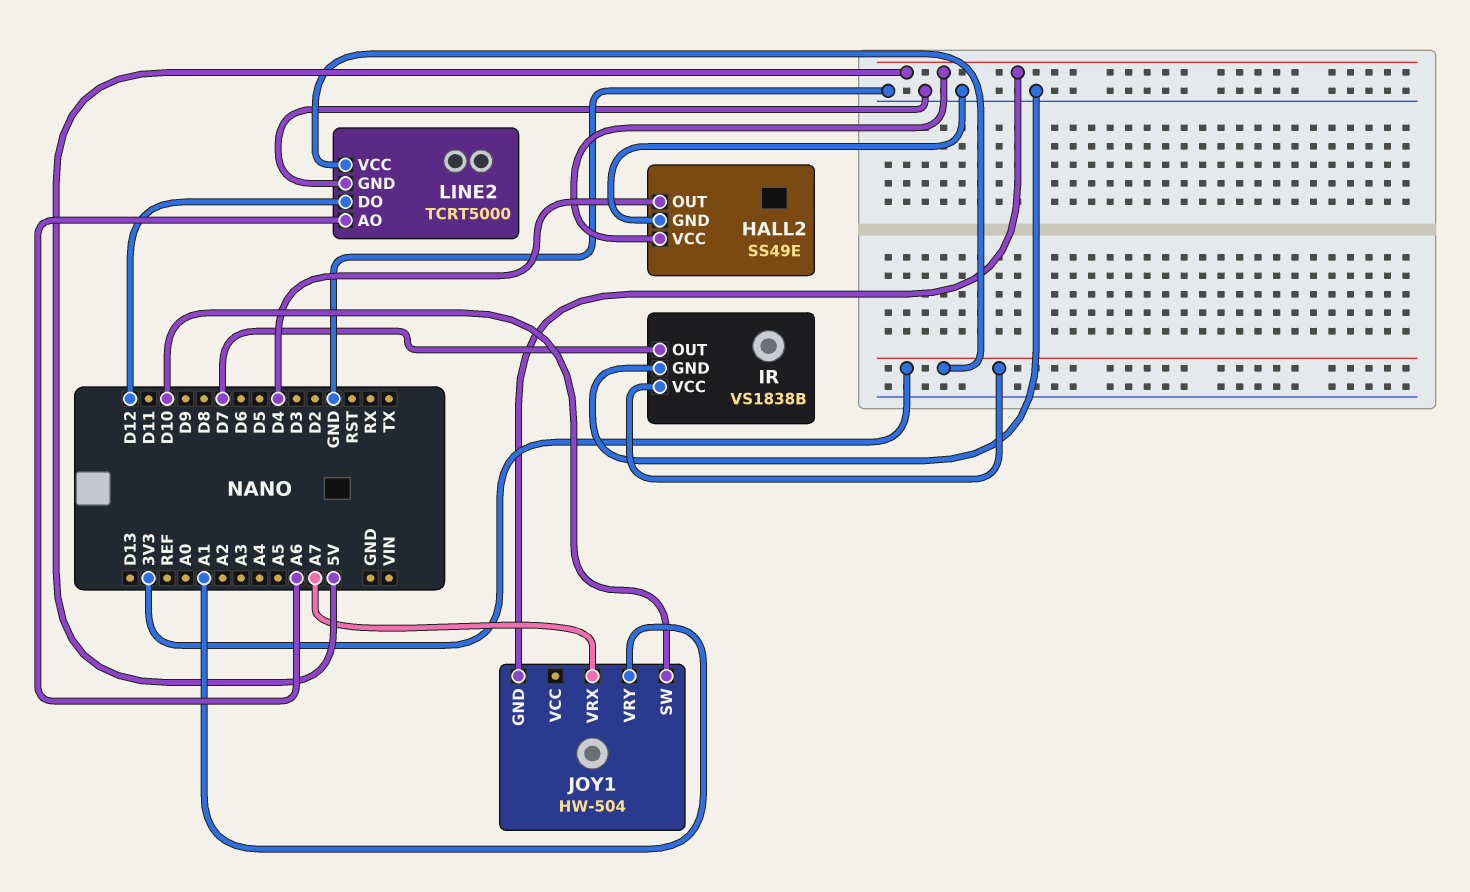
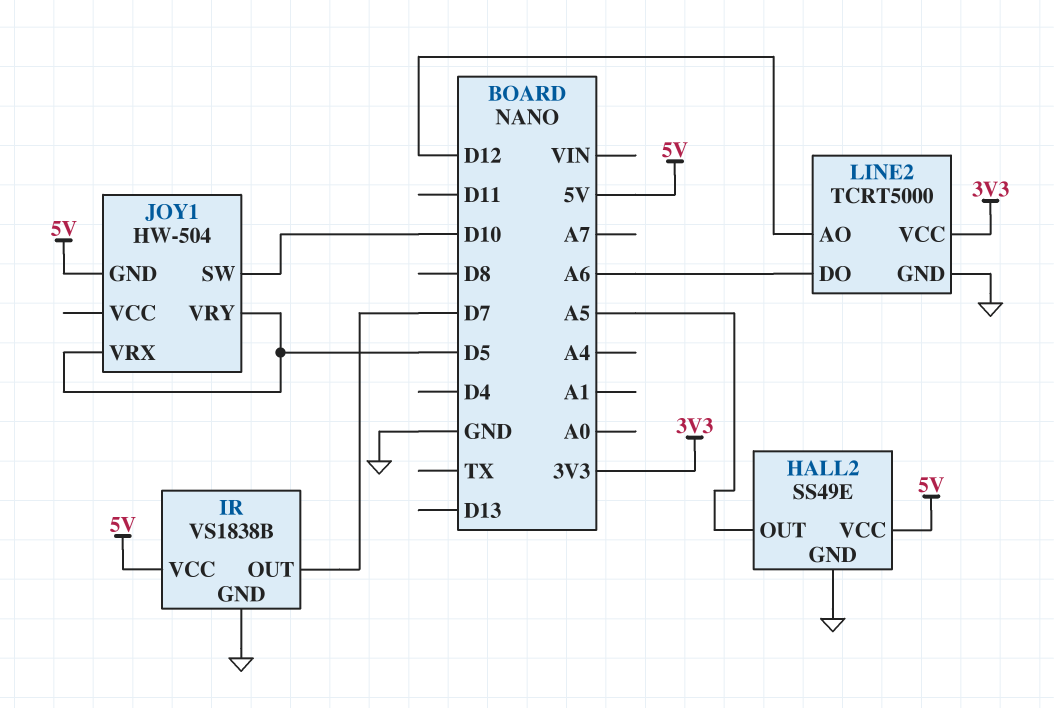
HALL2 pin OUT: D4 -> A5
IR pin VCC: 3V3 -> 5V
JOY1 pin VRX: A7 -> D5
JOY1 pin VRY: A1 -> D5
LINE2 pin AO: A6 -> D12
LINE2 pin DO: D12 -> A6

